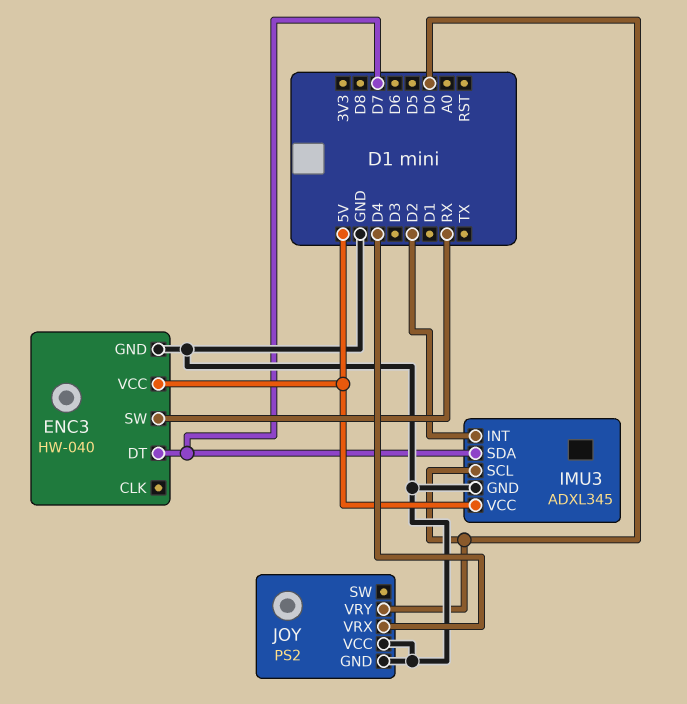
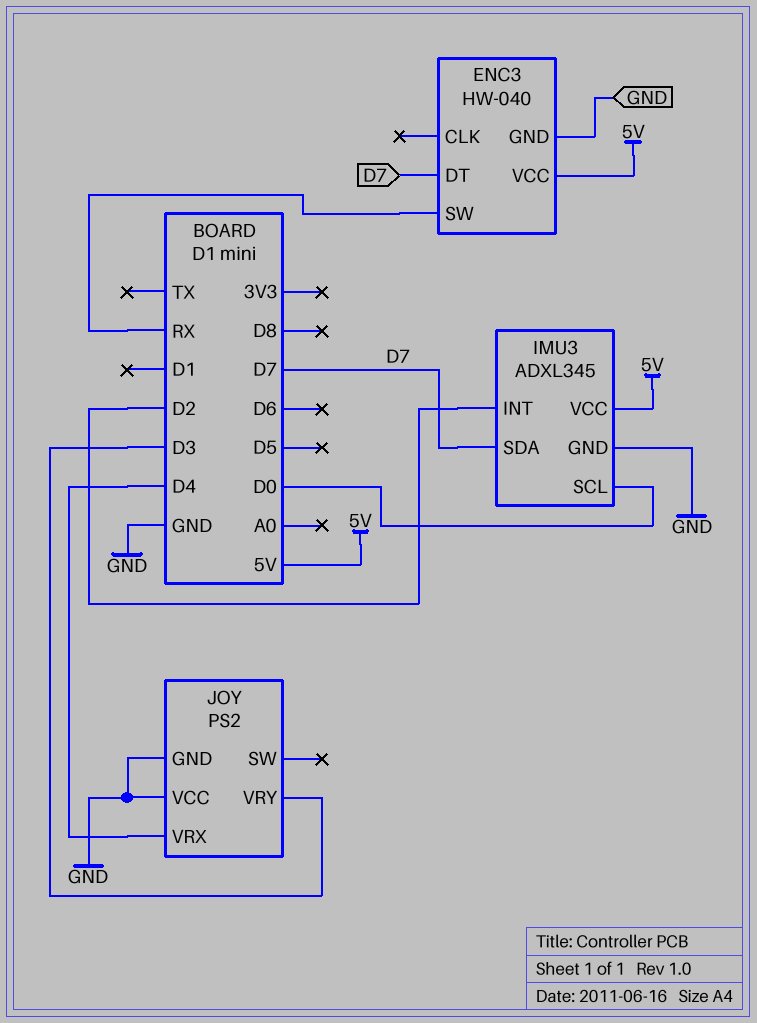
JOY pin VRY: D0 -> D3

